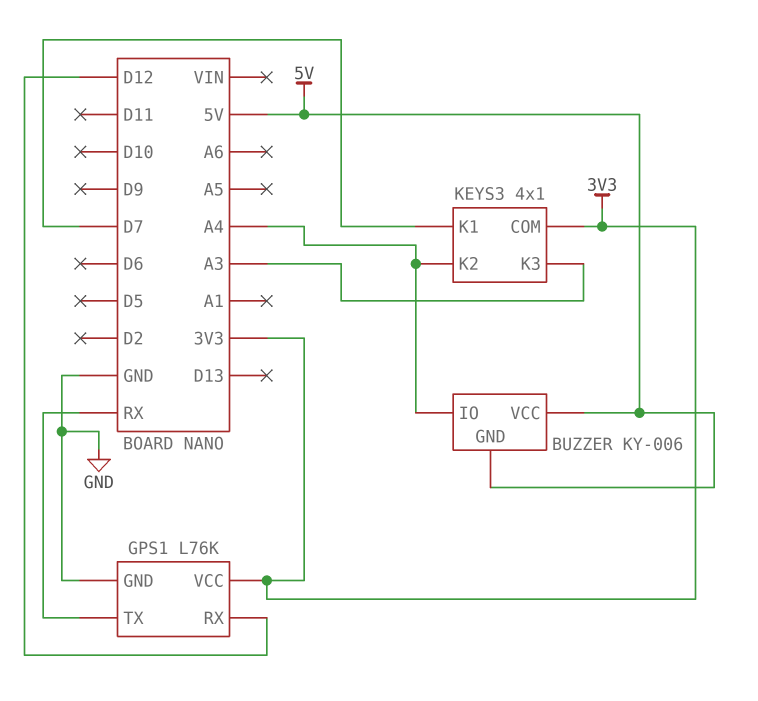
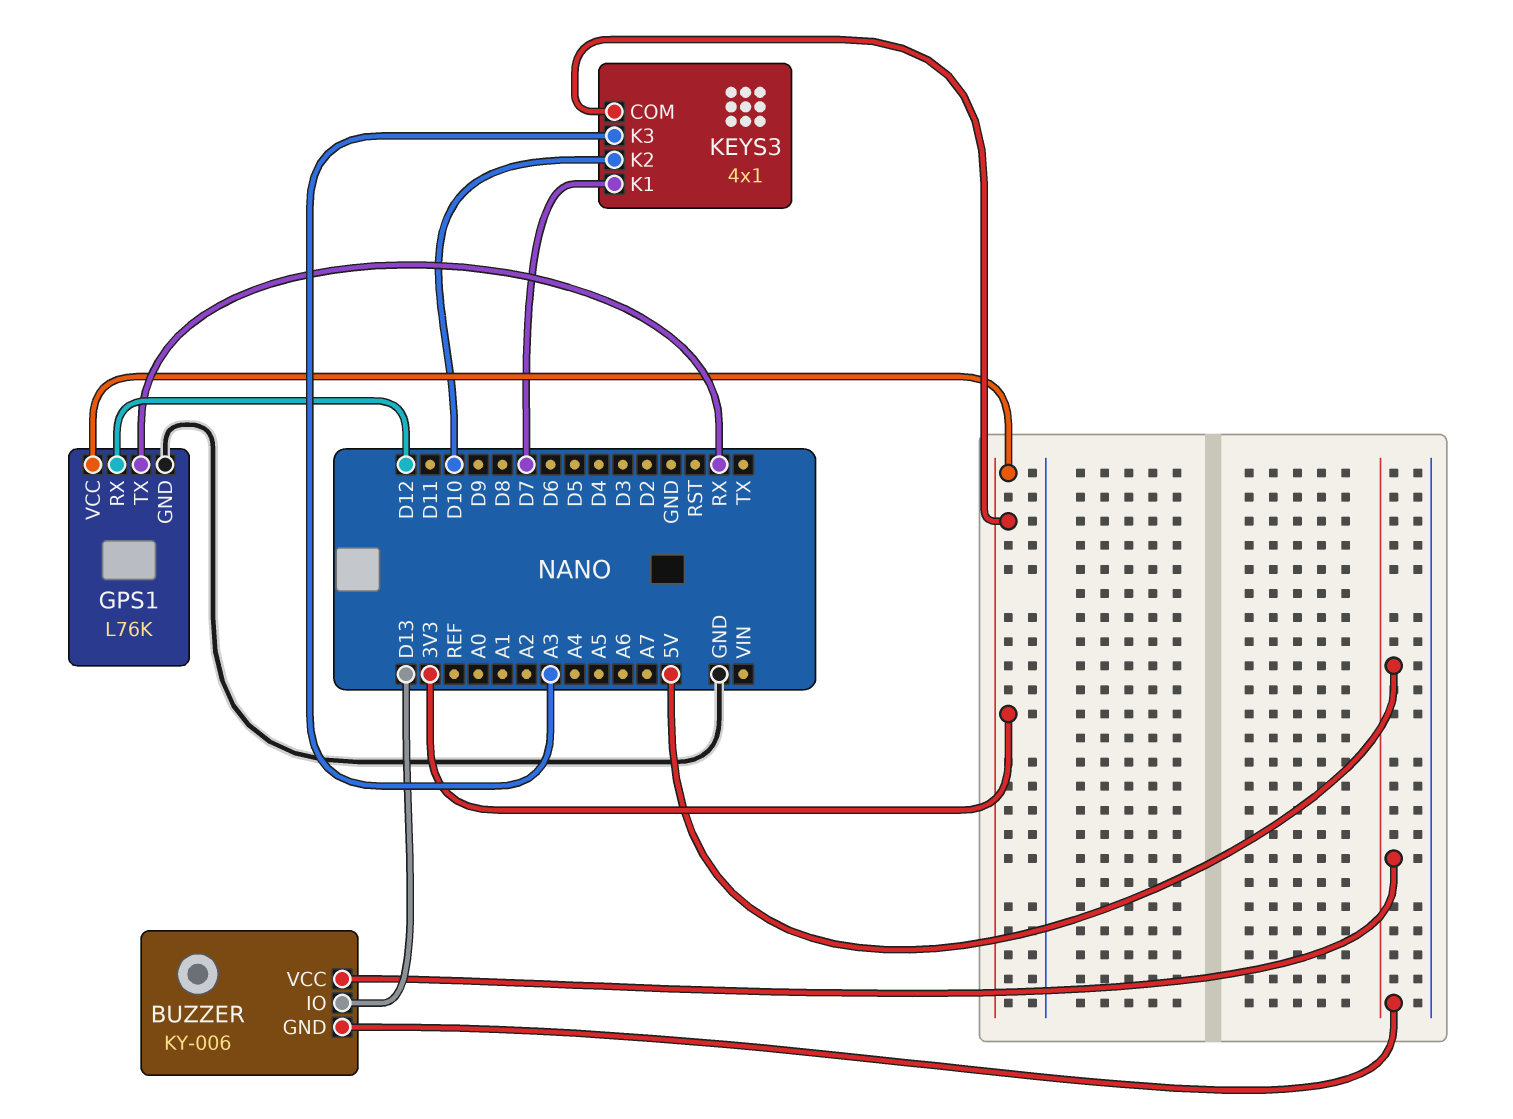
BUZZER pin IO: A4 -> D13
KEYS3 pin K2: A4 -> D10

